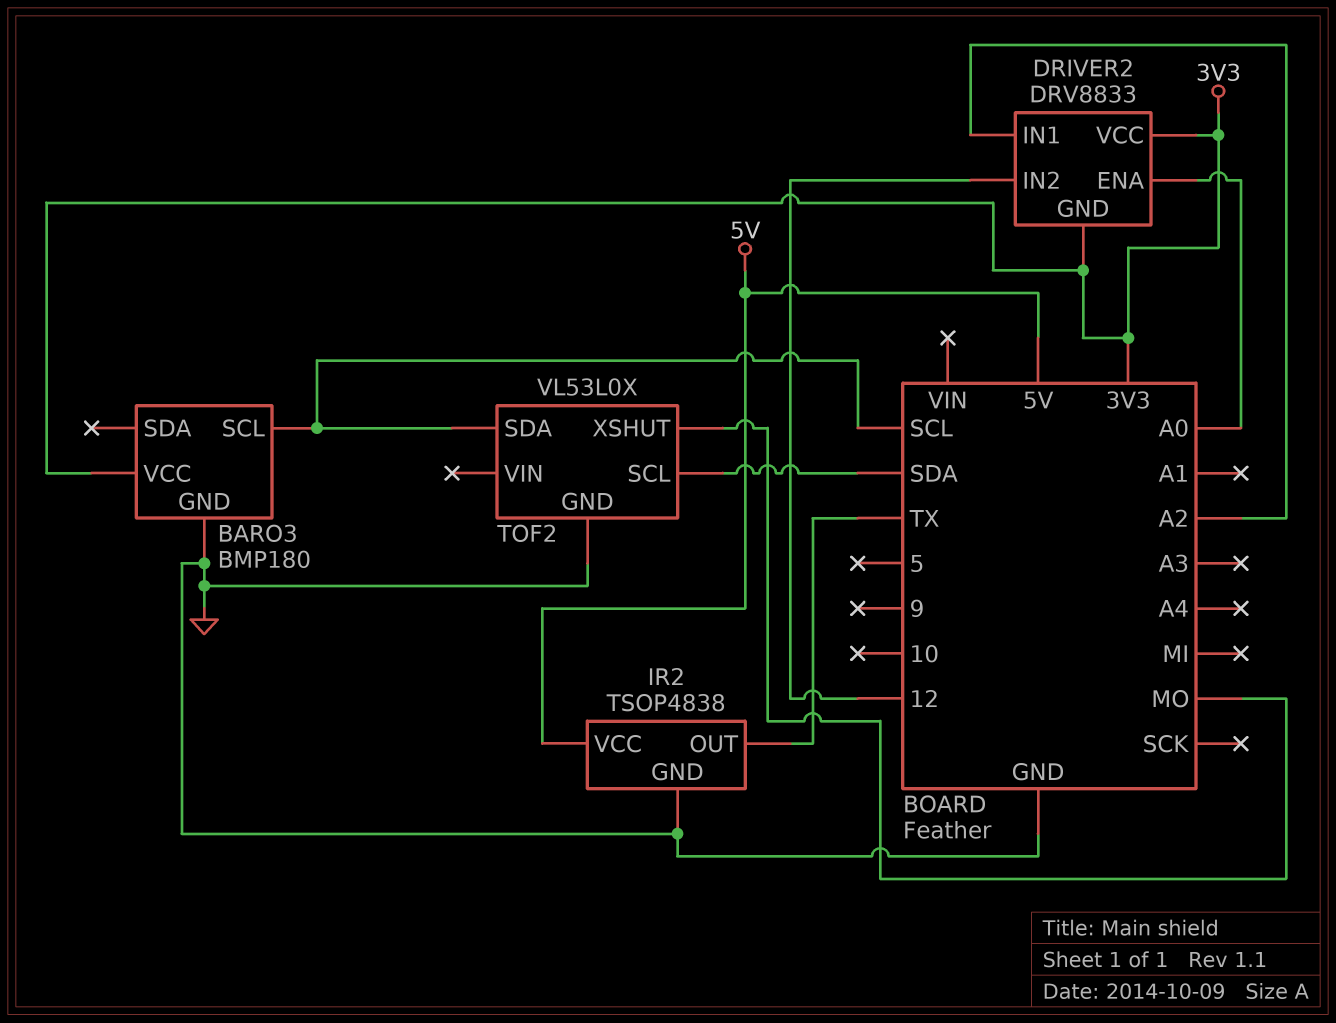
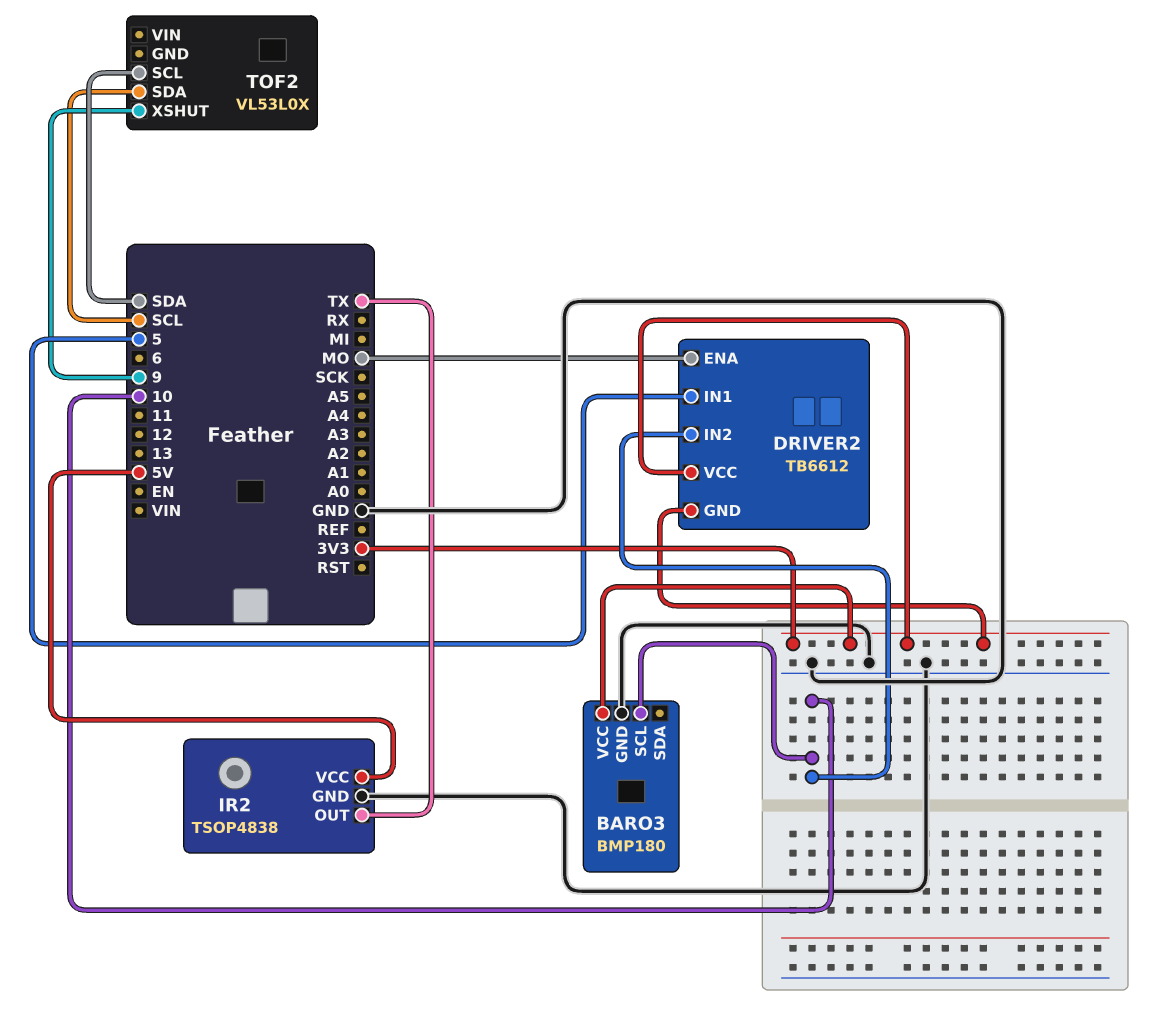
BARO3 pin SCL: SCL -> 10
DRIVER2: DRV8833 -> TB6612
DRIVER2 pin ENA: A0 -> MO
DRIVER2 pin IN1: A2 -> 5
DRIVER2 pin IN2: 12 -> 10
TOF2 pin GND: GND -> none
TOF2 pin XSHUT: MO -> 9

